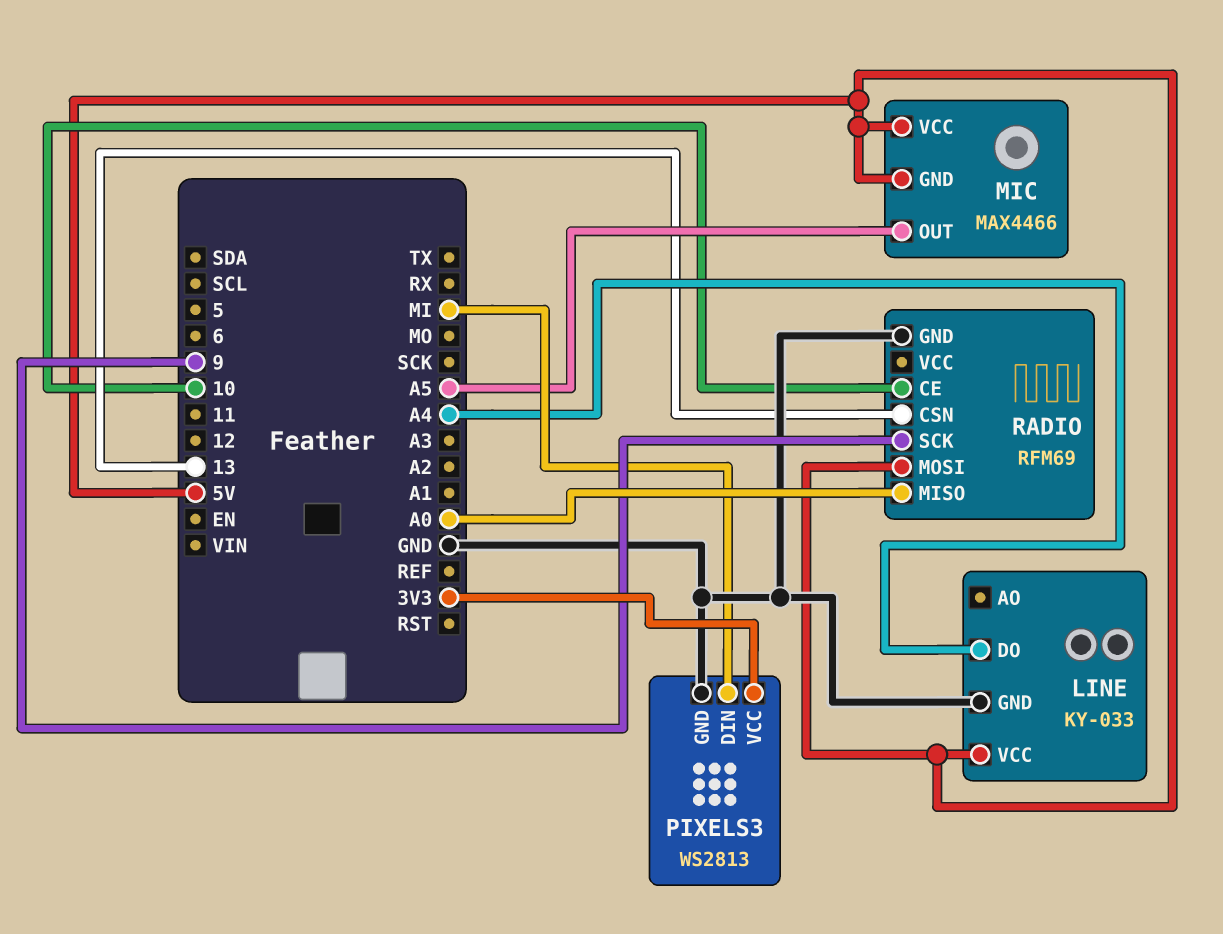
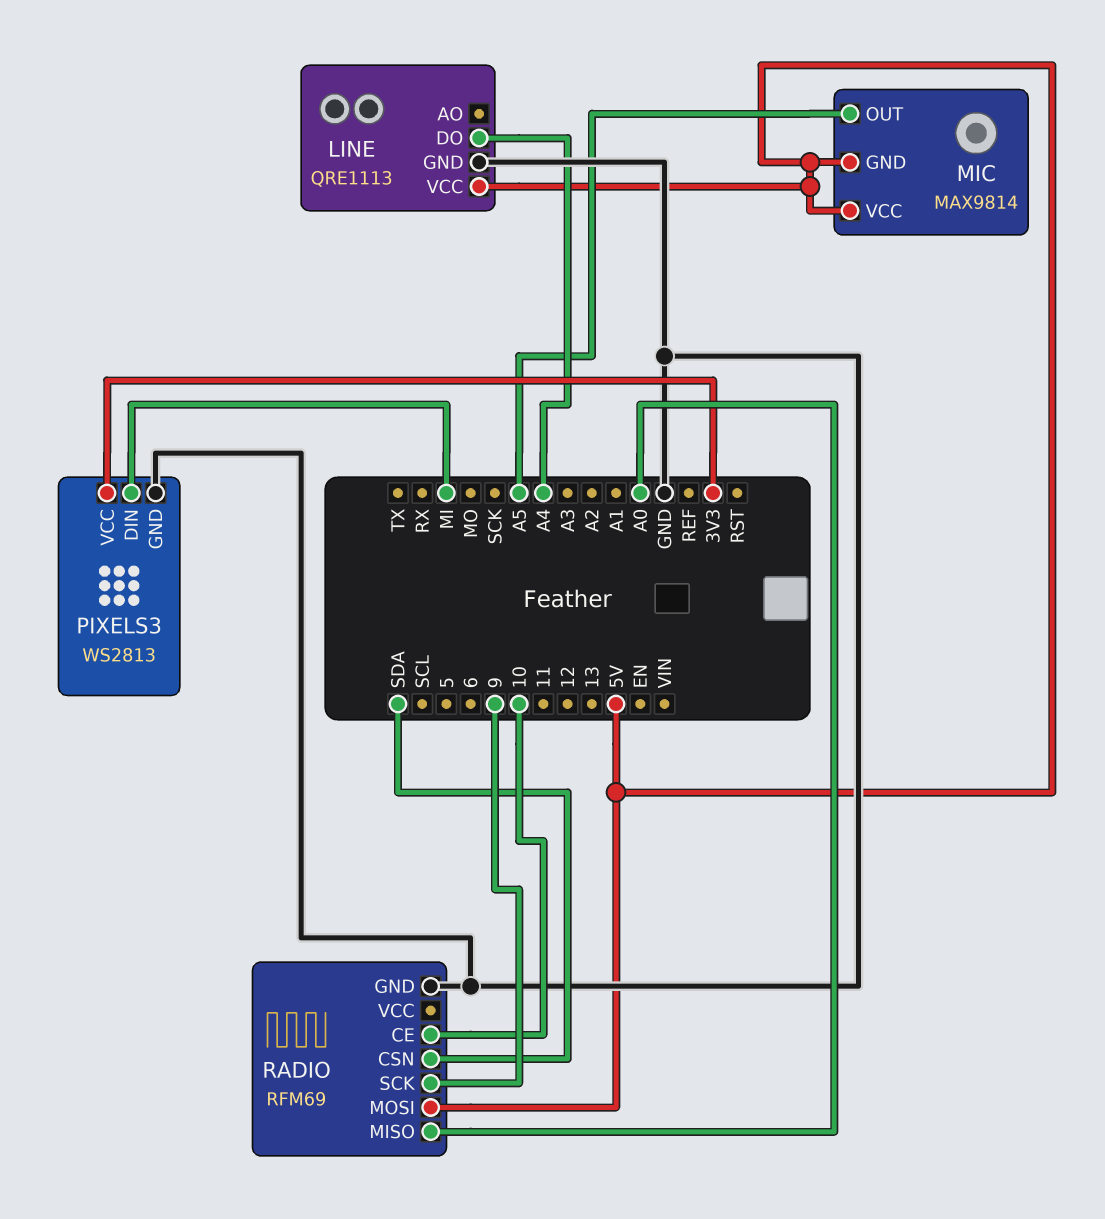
LINE: KY-033 -> QRE1113
MIC: MAX4466 -> MAX9814
RADIO pin CSN: 13 -> SDA

